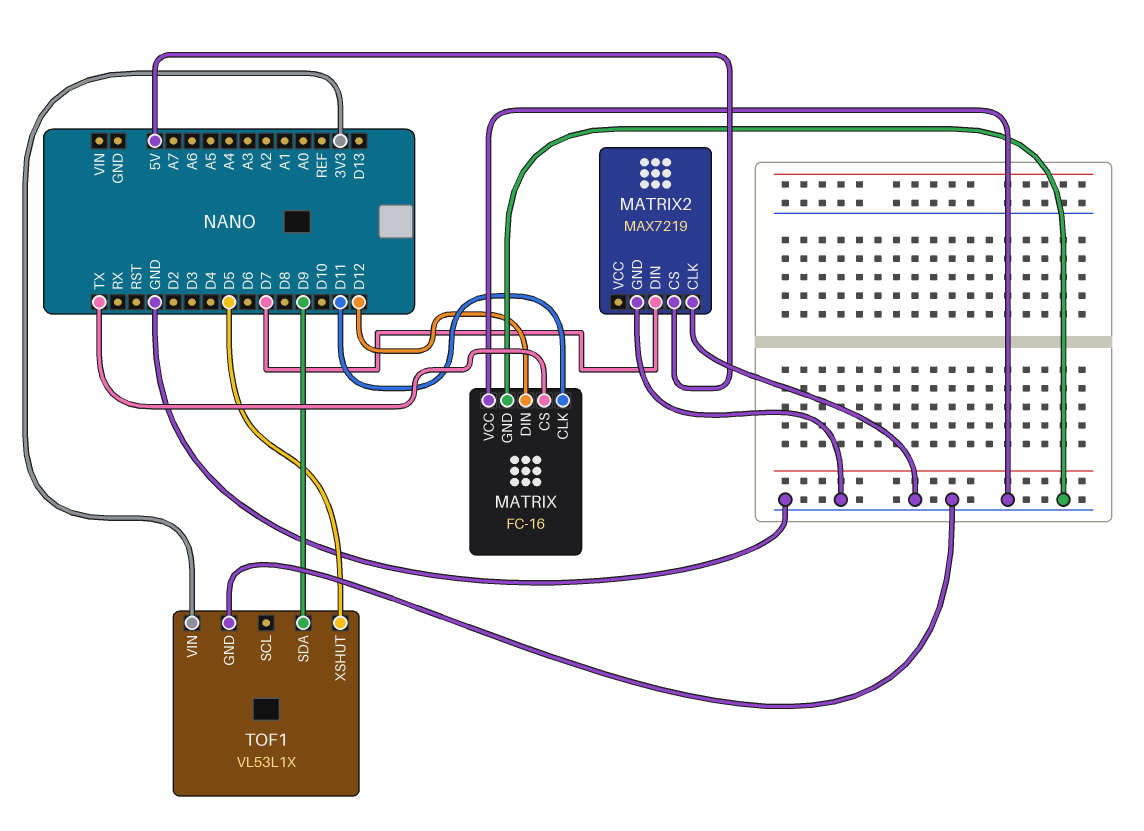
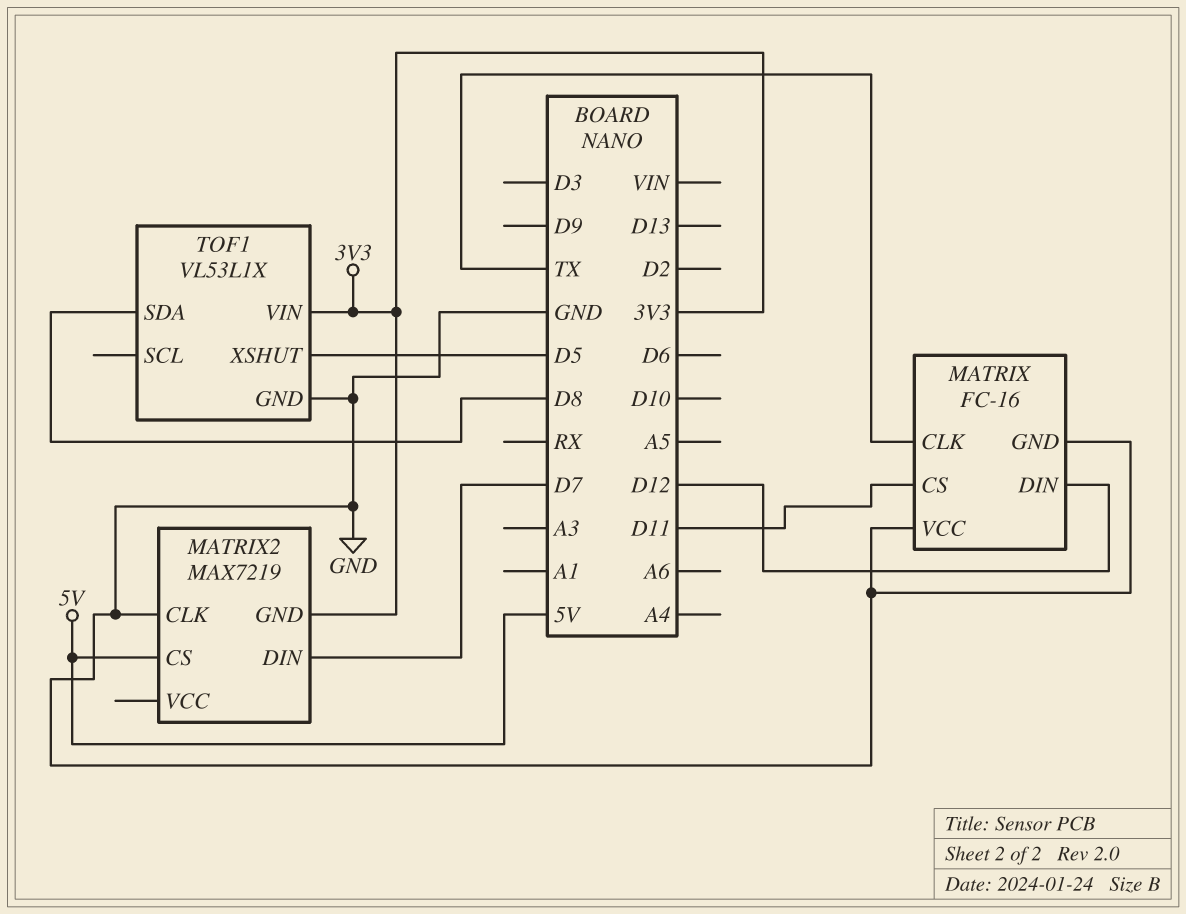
MATRIX pin CLK: D11 -> TX
MATRIX pin CS: TX -> D11
MATRIX2 pin GND: GND -> 3V3
TOF1 pin SDA: D9 -> D8

